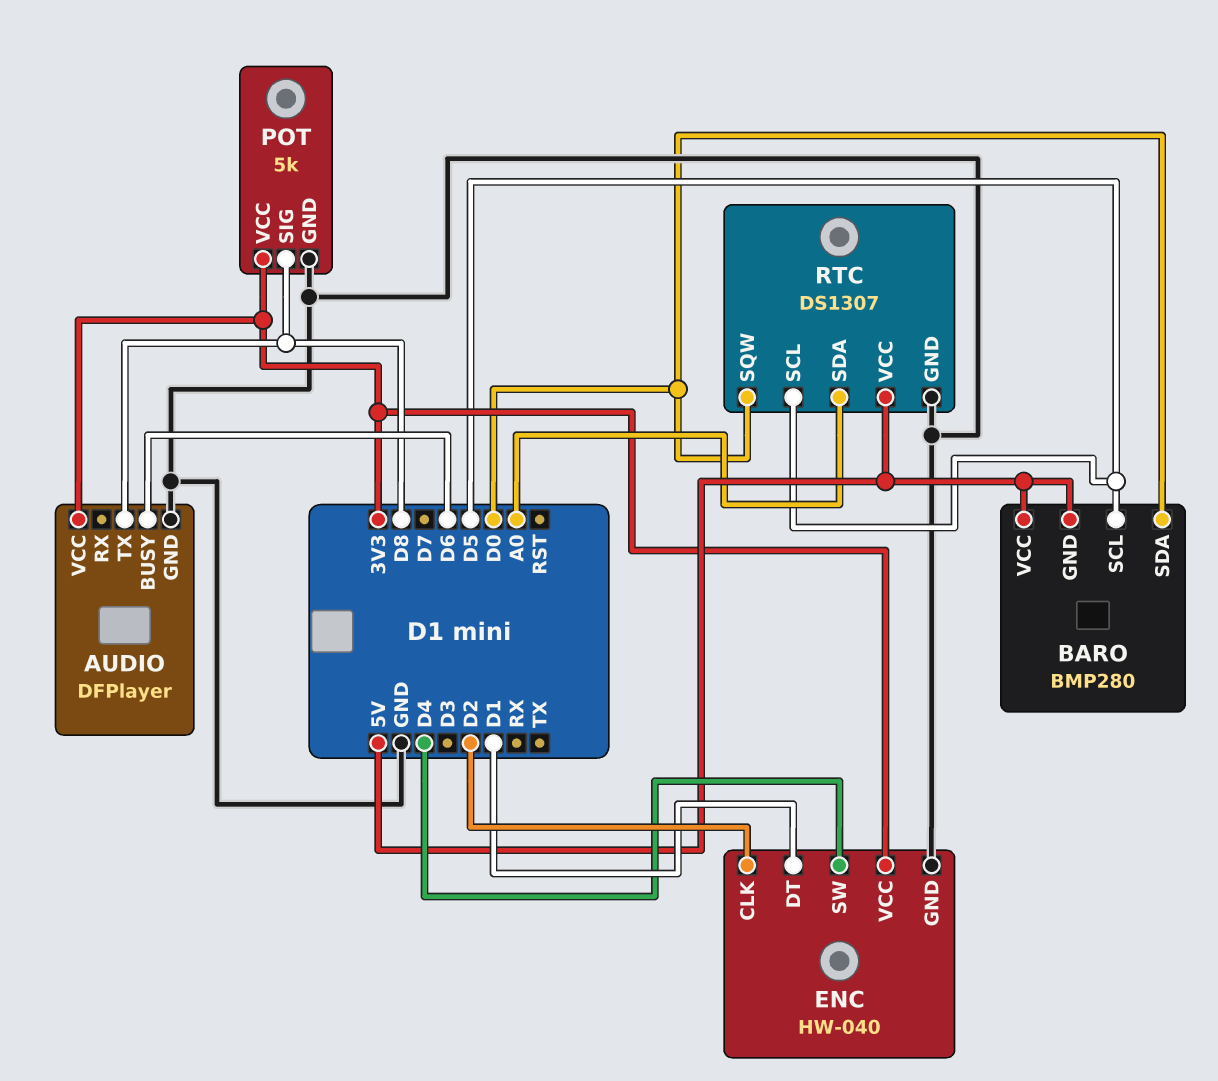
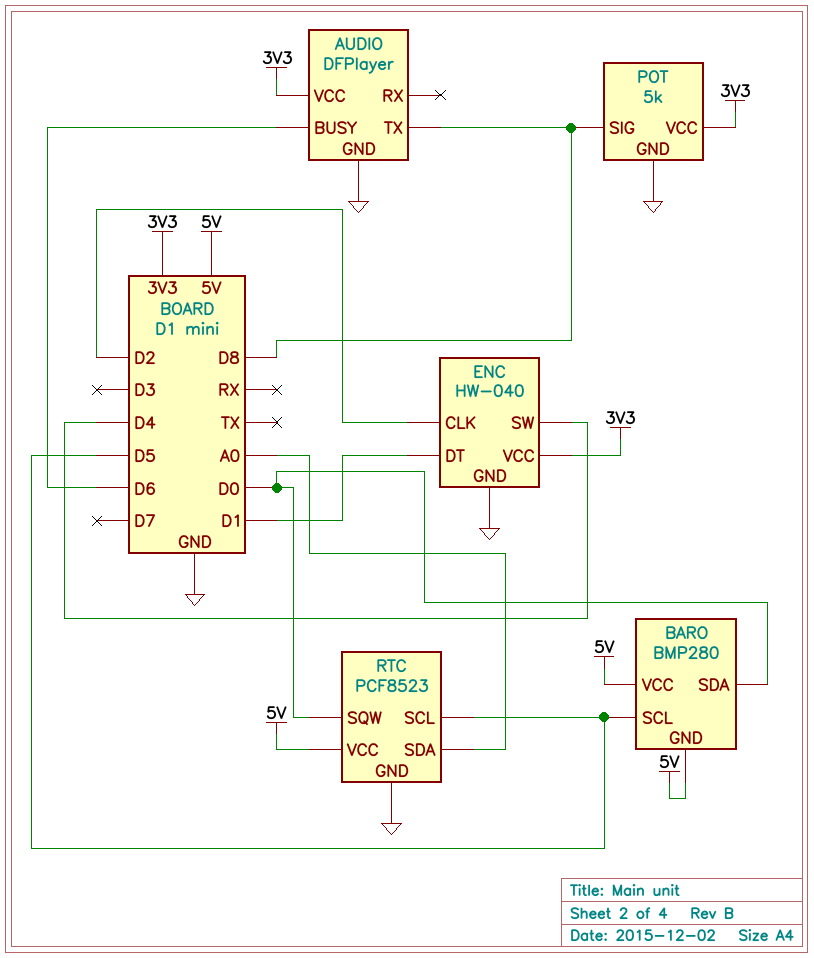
RTC: DS1307 -> PCF8523

